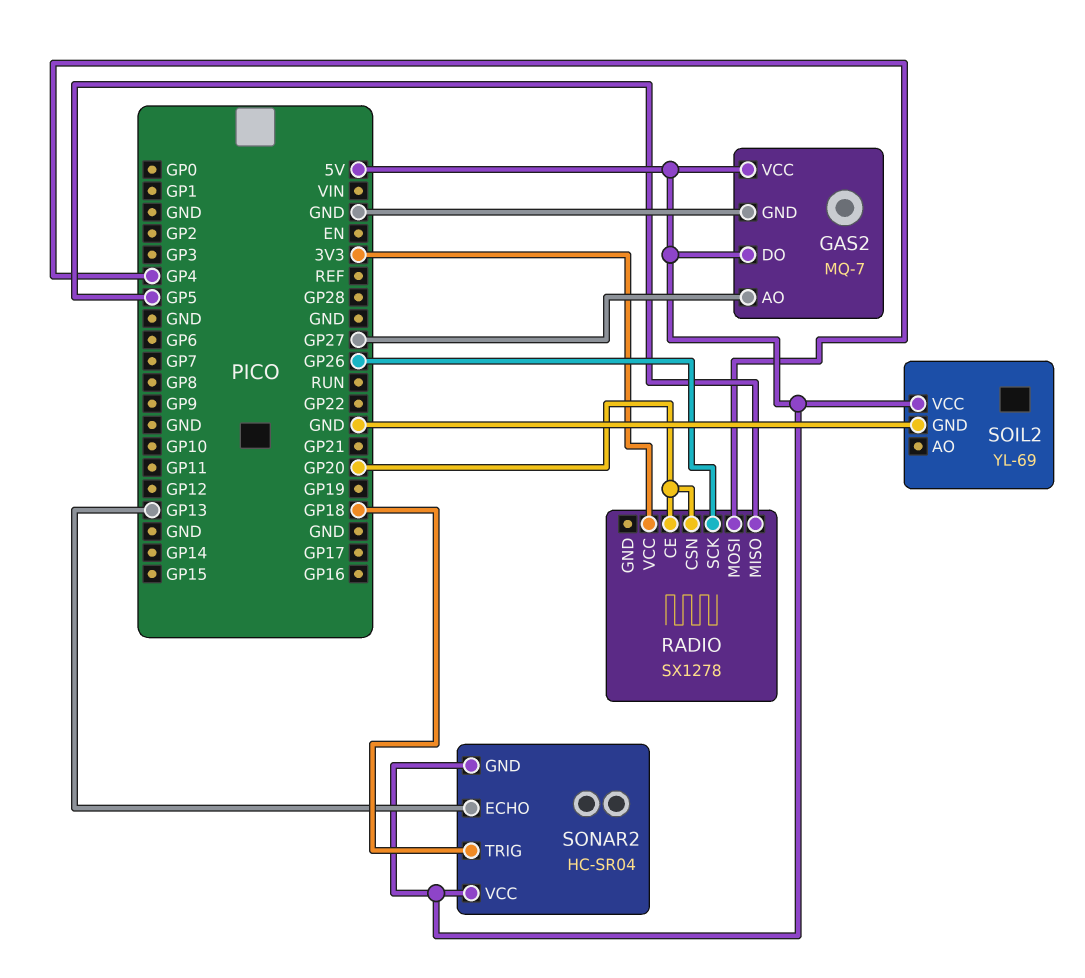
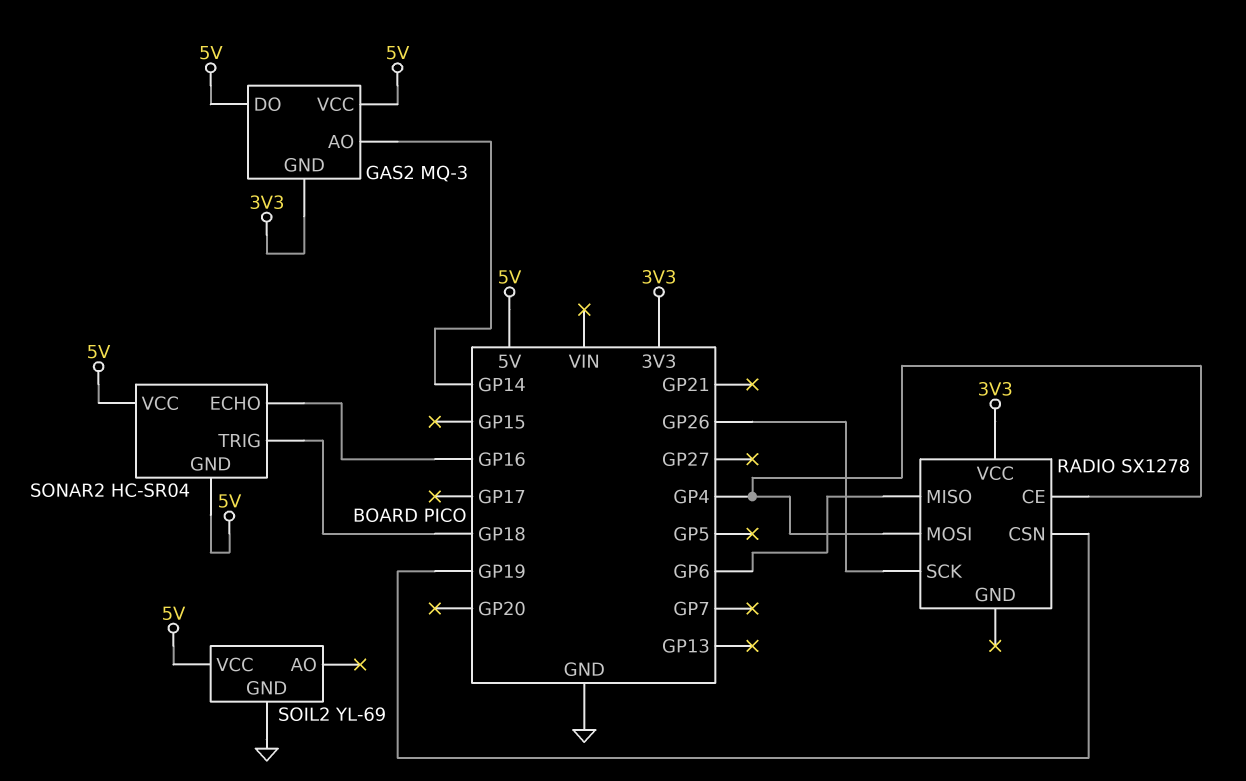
GAS2: MQ-7 -> MQ-3
GAS2 pin AO: GP27 -> GP14
GAS2 pin GND: GND -> 3V3
RADIO pin CE: GP20 -> GP4
RADIO pin CSN: GP20 -> GP19
RADIO pin MISO: GP5 -> GP6
SONAR2 pin ECHO: GP13 -> GP16

